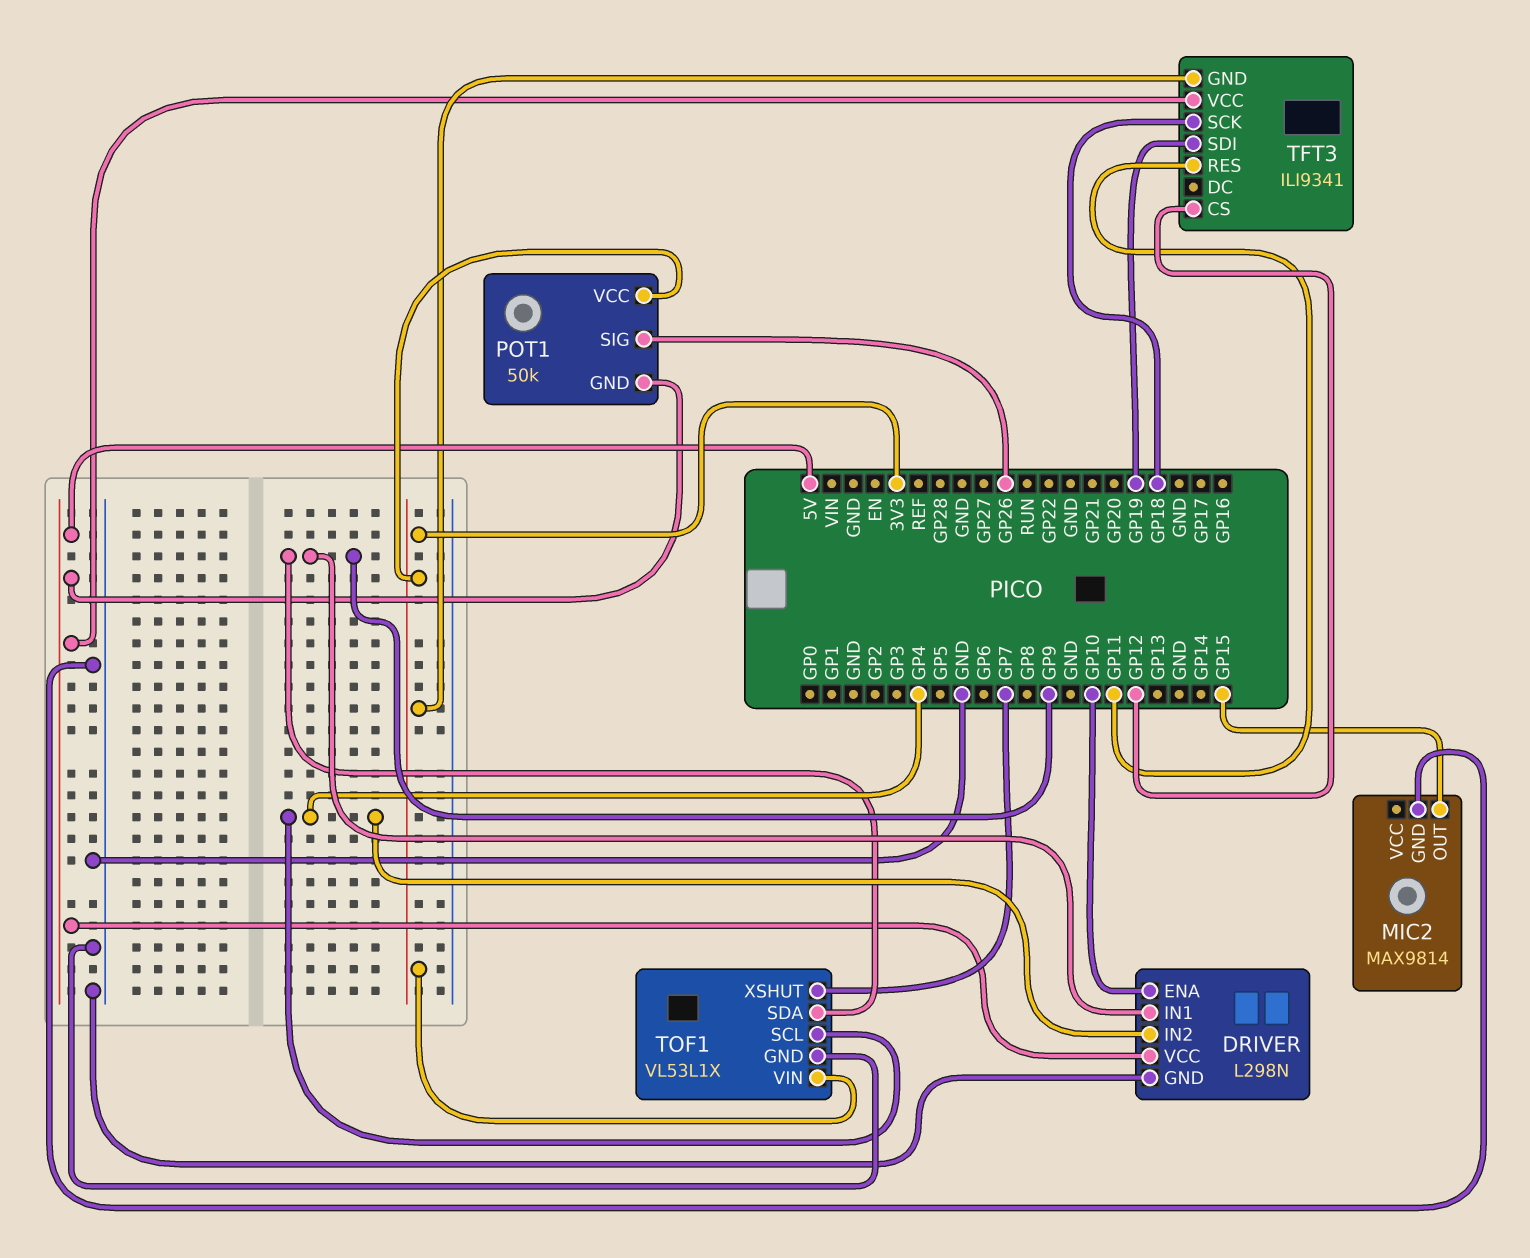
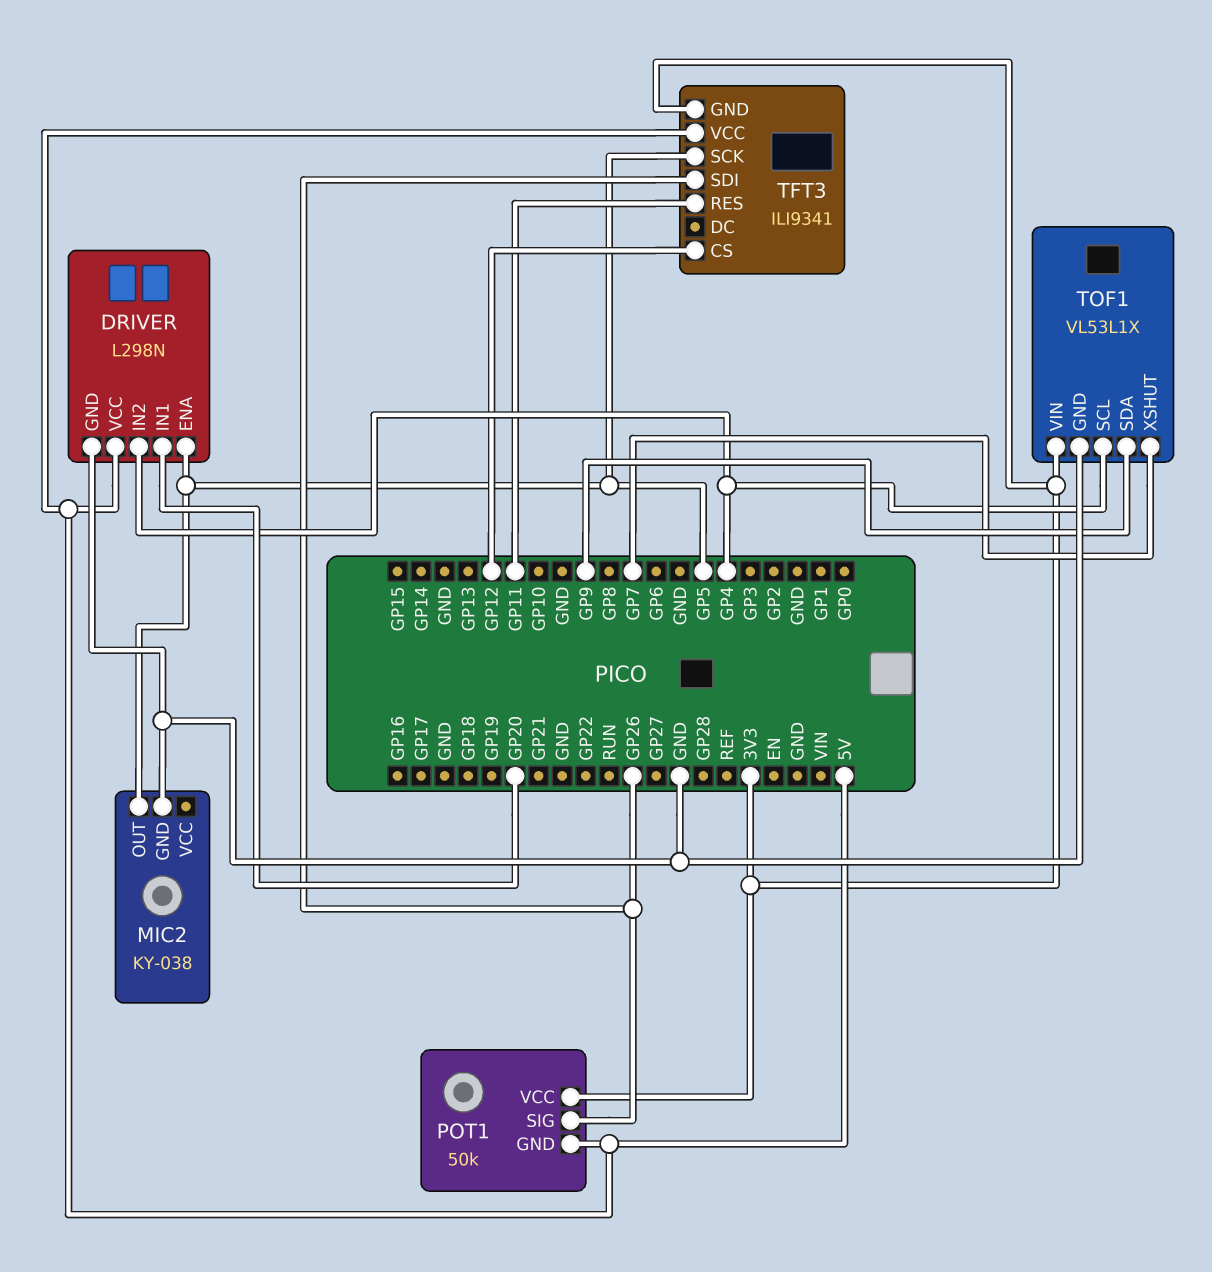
DRIVER pin ENA: GP10 -> GP5
DRIVER pin IN1: GP9 -> GP20
MIC2: MAX9814 -> KY-038
MIC2 pin OUT: GP15 -> GP5
TFT3 pin SCK: GP18 -> GP5
TFT3 pin SDI: GP19 -> GP26

